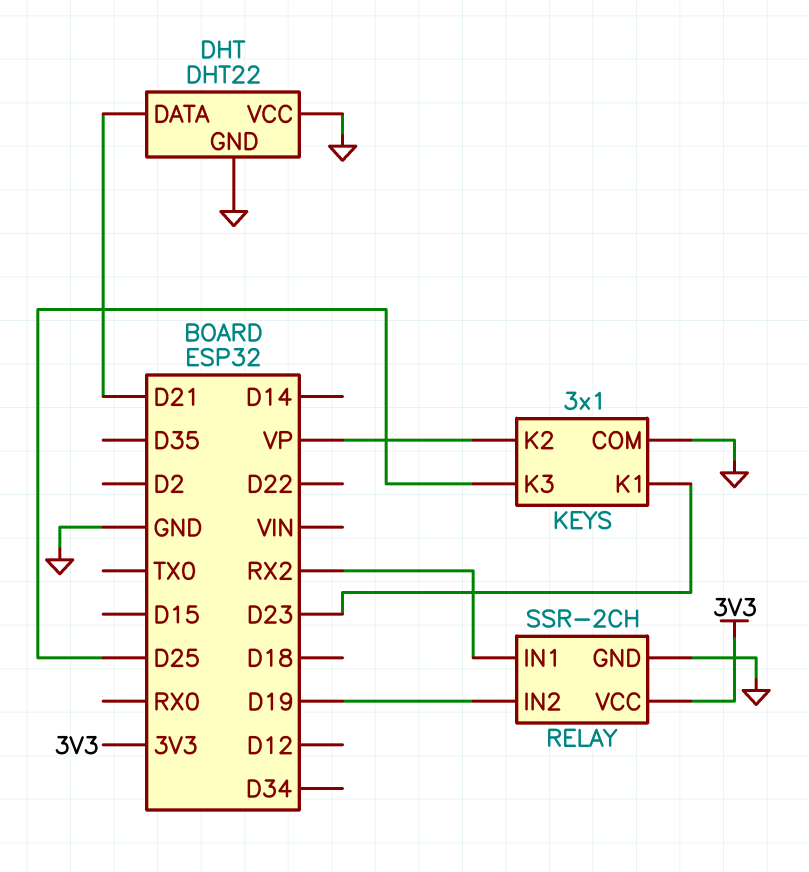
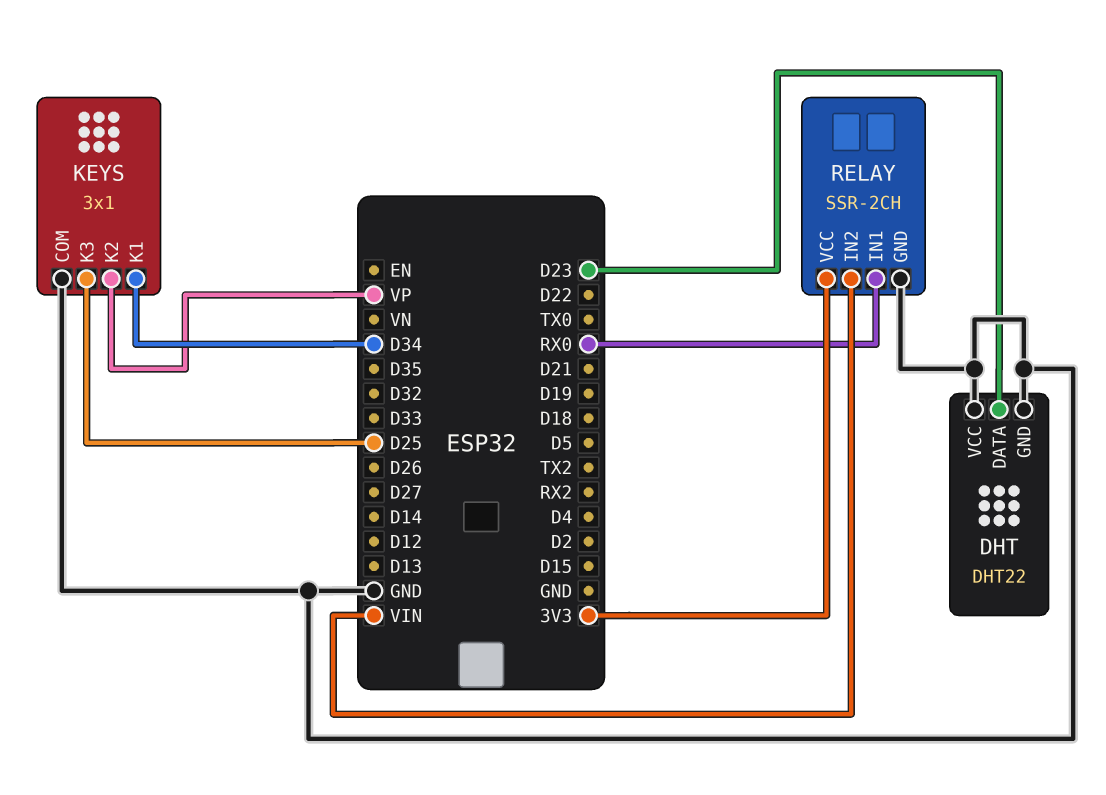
DHT pin DATA: D21 -> D23
KEYS pin K1: D23 -> D34
RELAY pin IN1: RX2 -> RX0
RELAY pin IN2: D19 -> VIN

